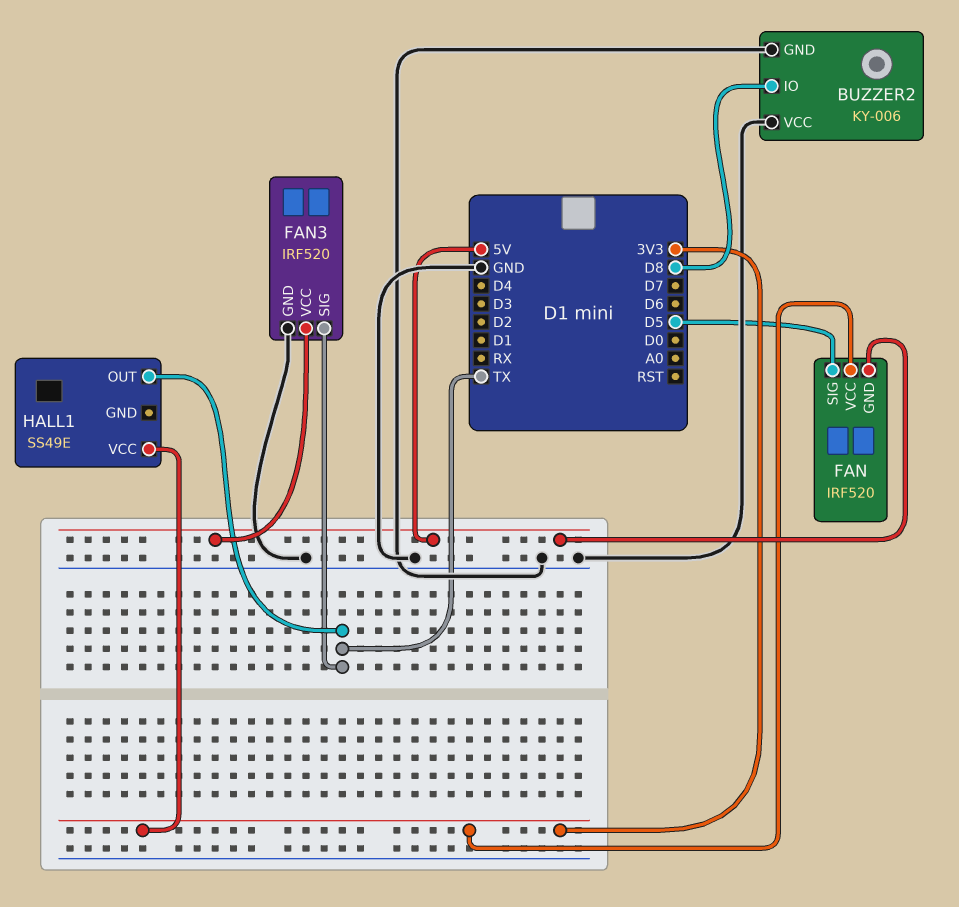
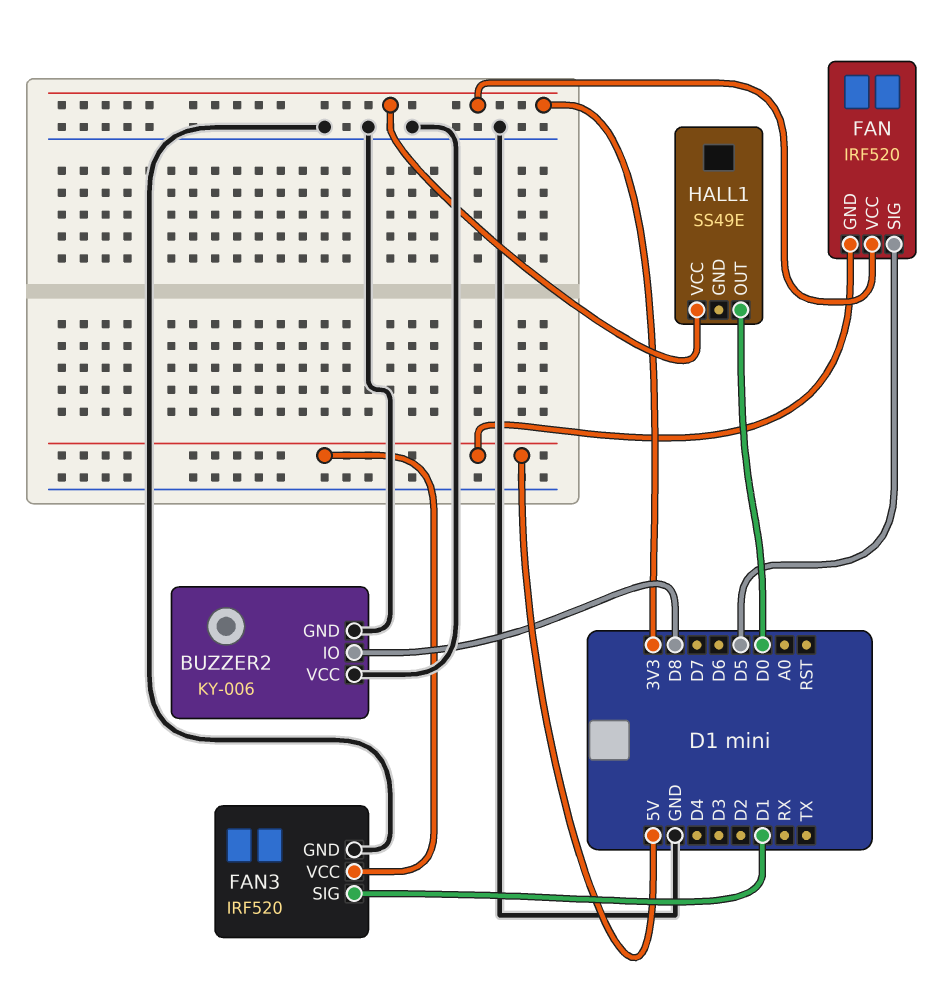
FAN3 pin SIG: TX -> D1
HALL1 pin OUT: TX -> D0

